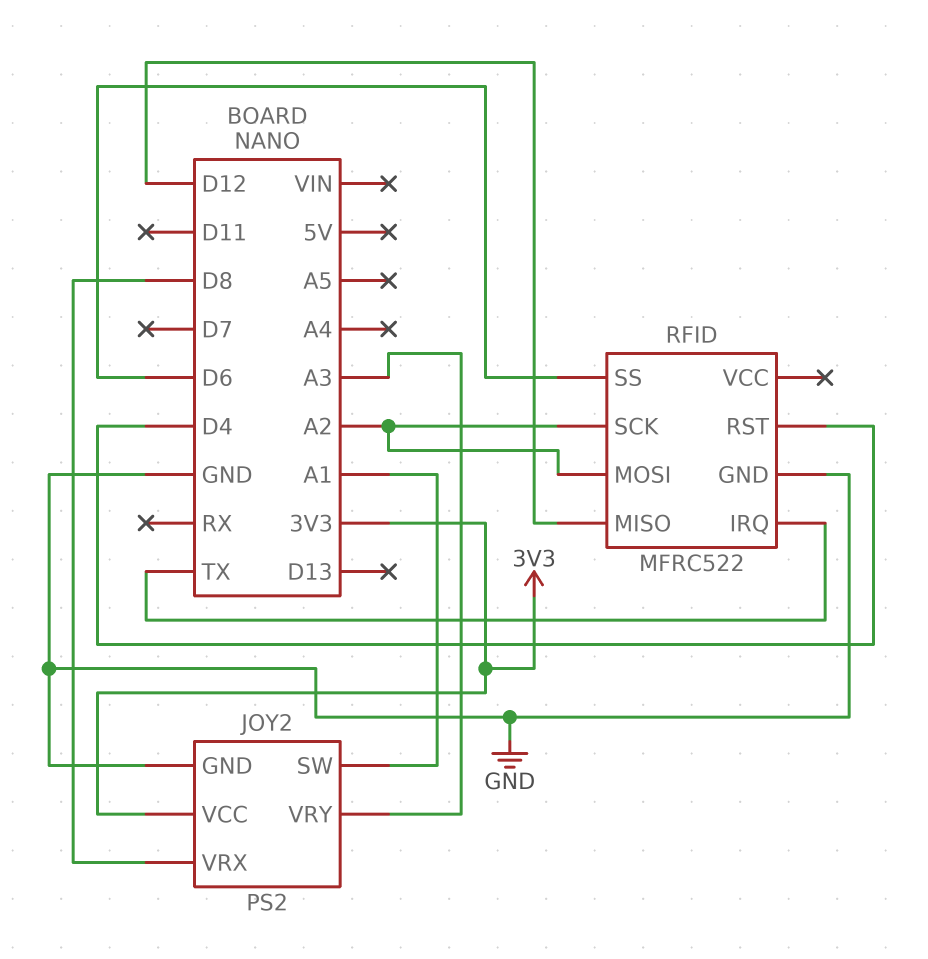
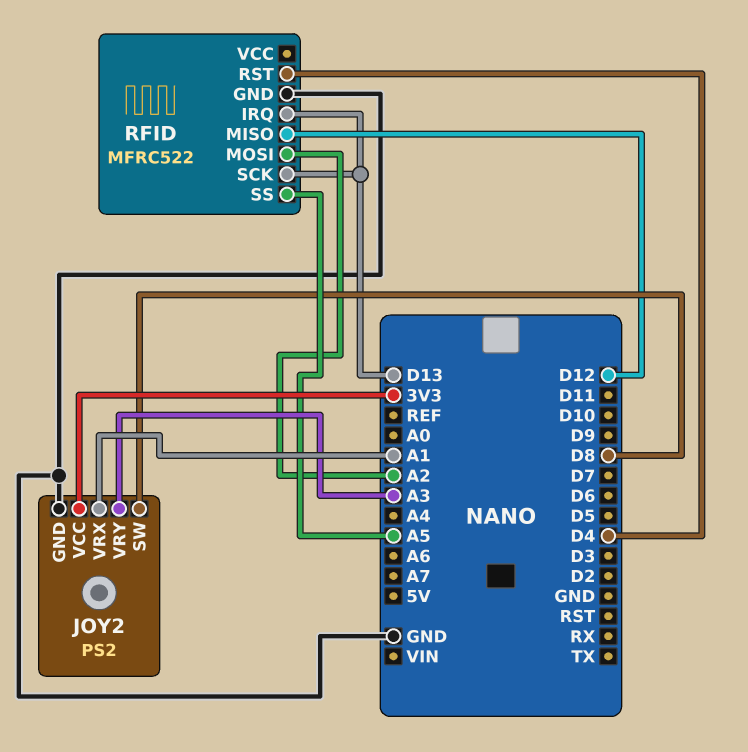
JOY2 pin SW: A1 -> D8
JOY2 pin VRX: D8 -> A1
RFID pin IRQ: TX -> D13
RFID pin SCK: A2 -> D13
RFID pin SS: D6 -> A5

